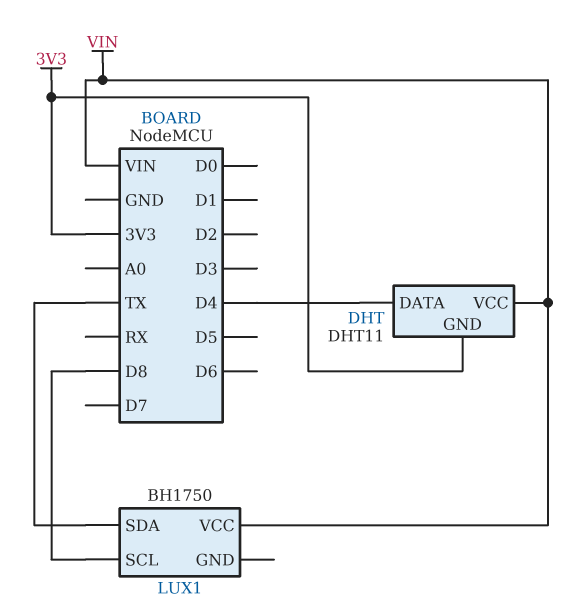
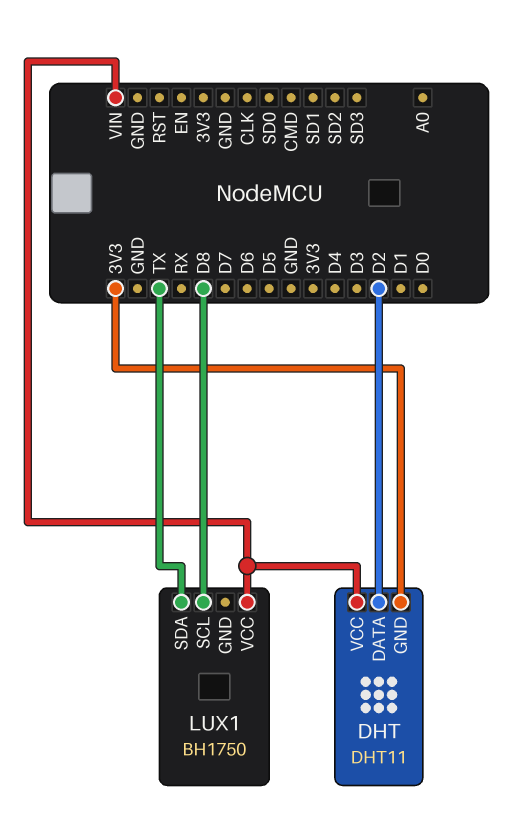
DHT pin DATA: D4 -> D2

